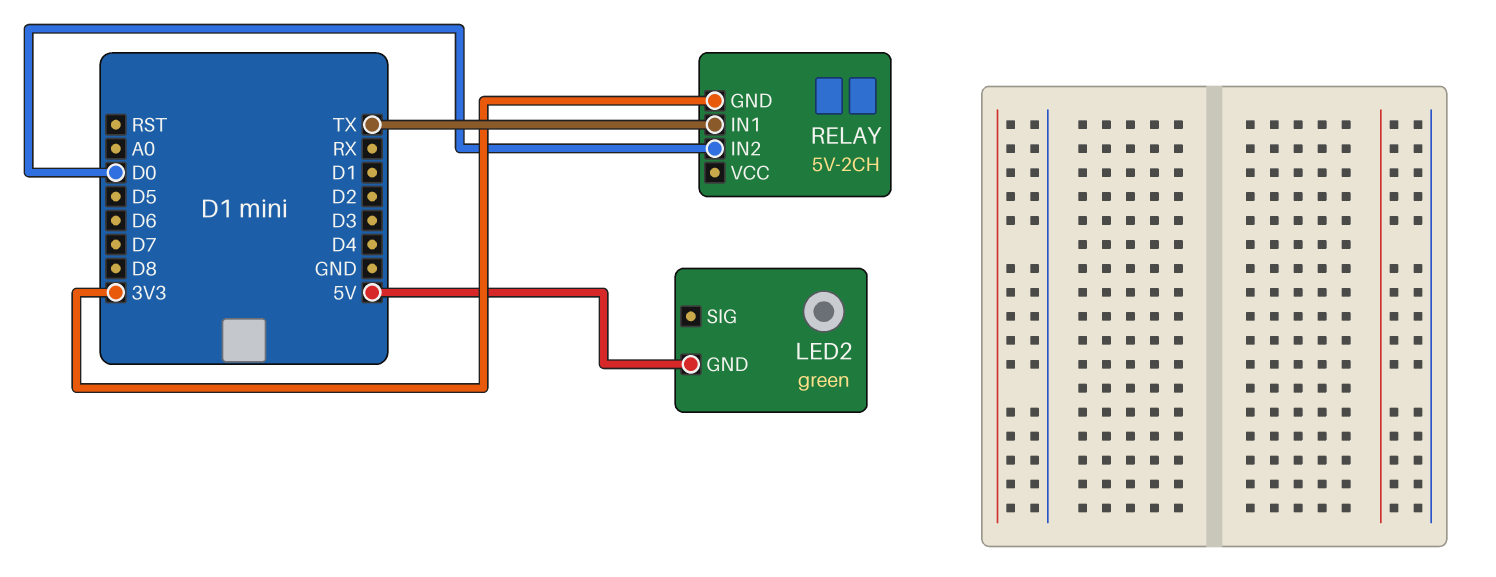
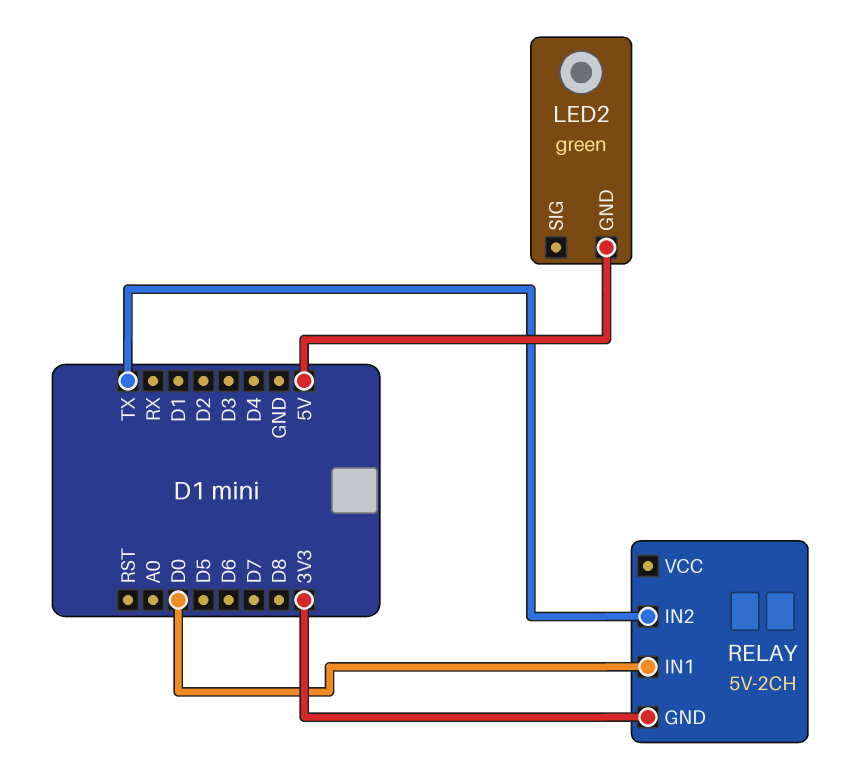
RELAY pin IN1: TX -> D0
RELAY pin IN2: D0 -> TX

